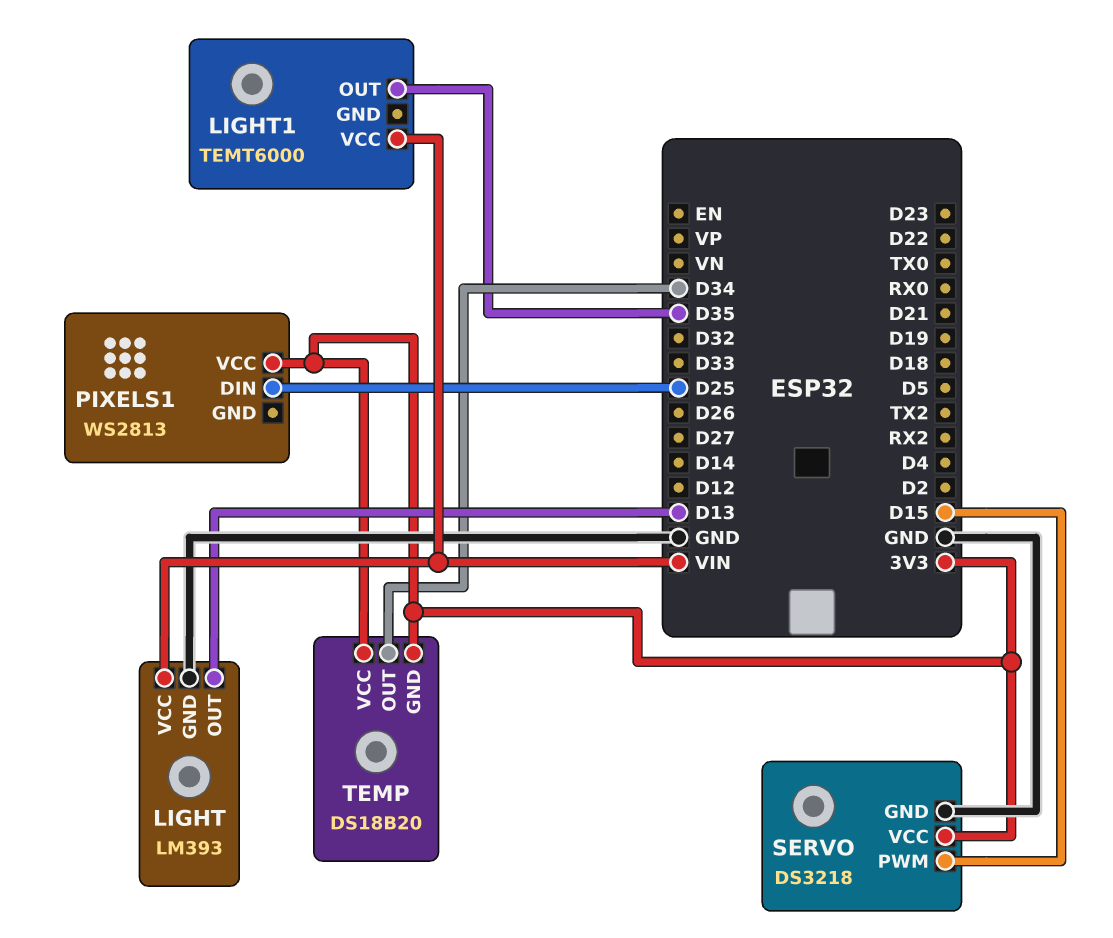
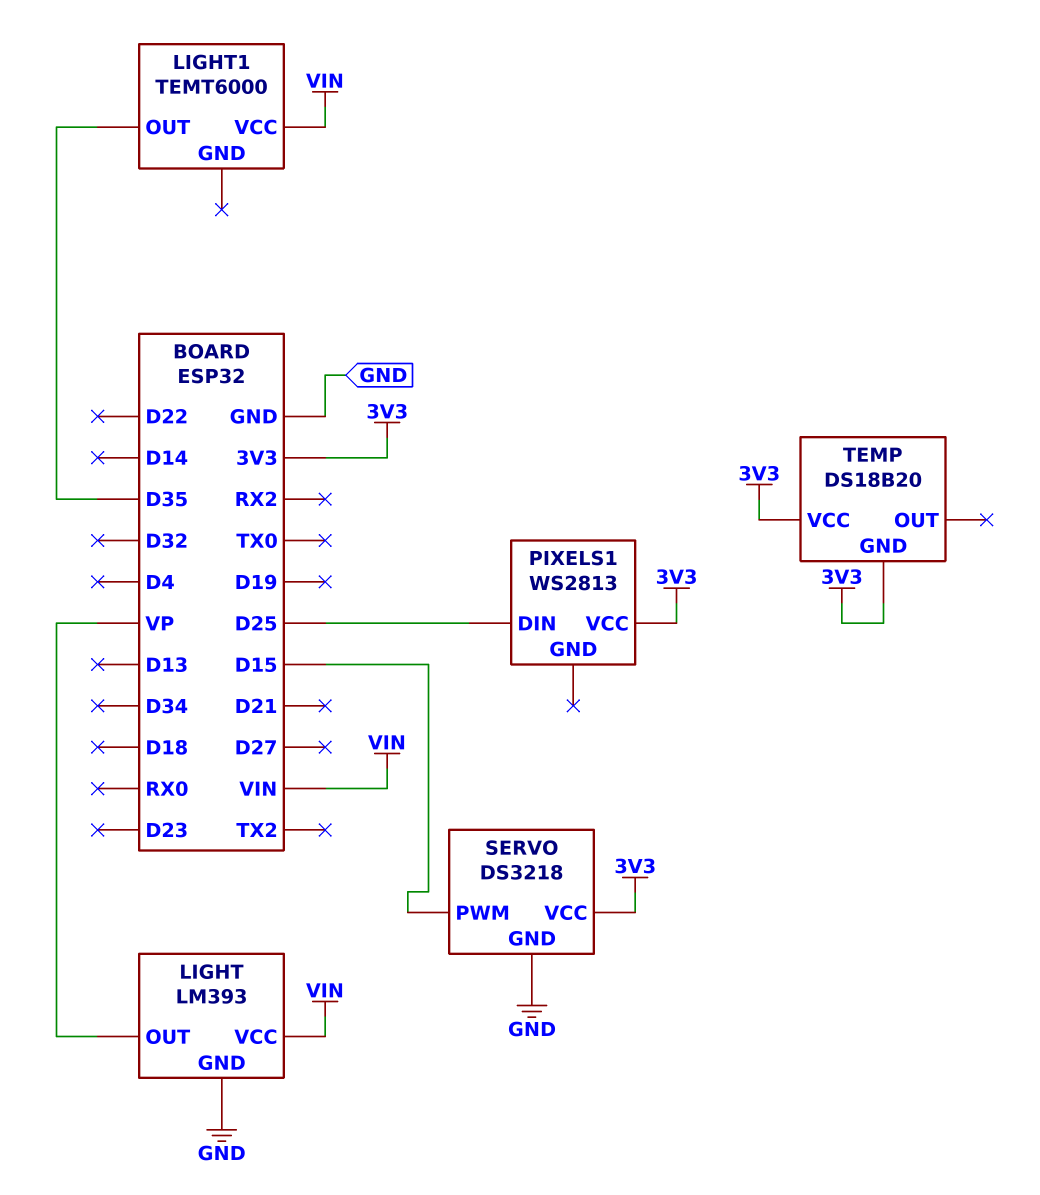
LIGHT pin OUT: D13 -> VP
TEMP pin OUT: D34 -> none

